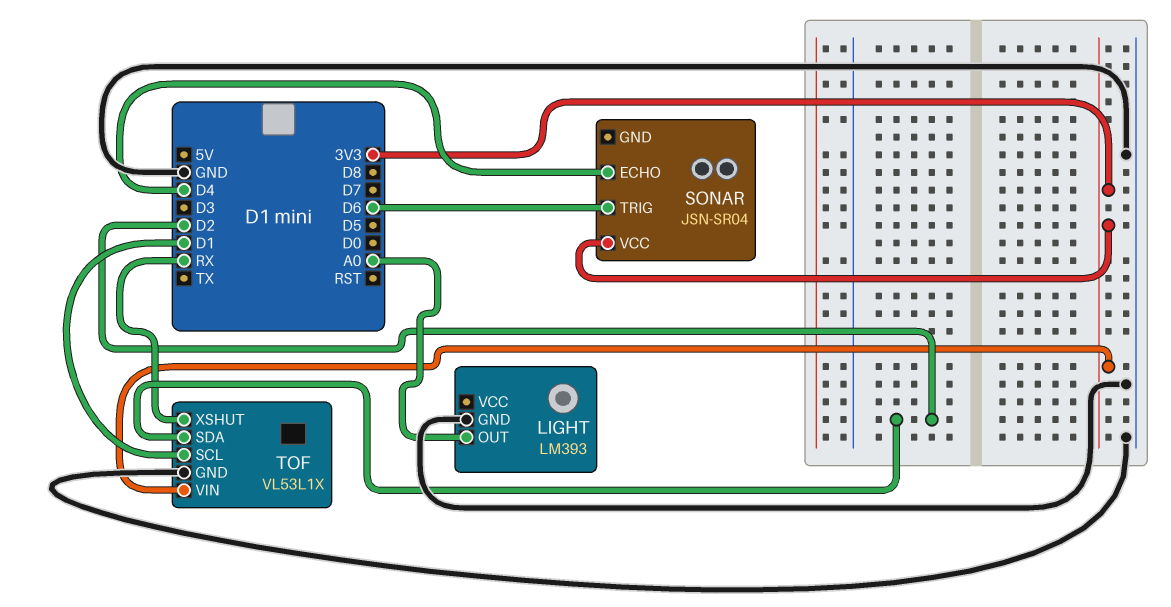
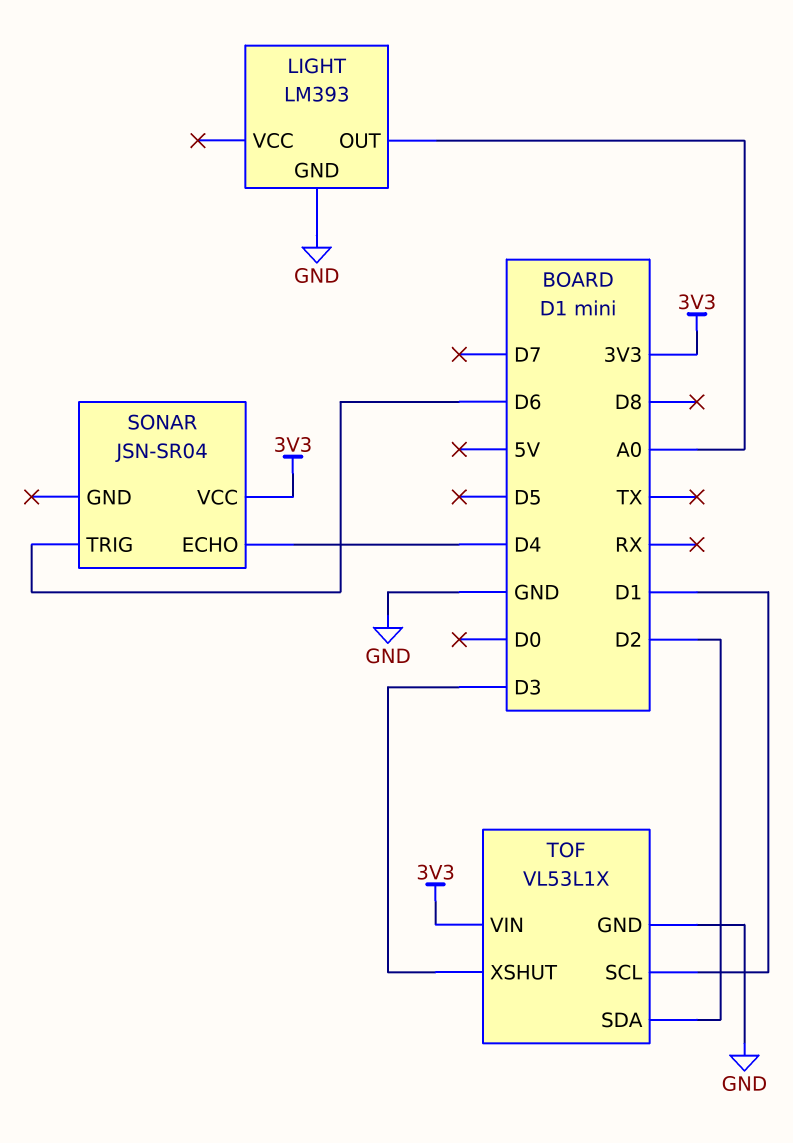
TOF pin XSHUT: RX -> D3

